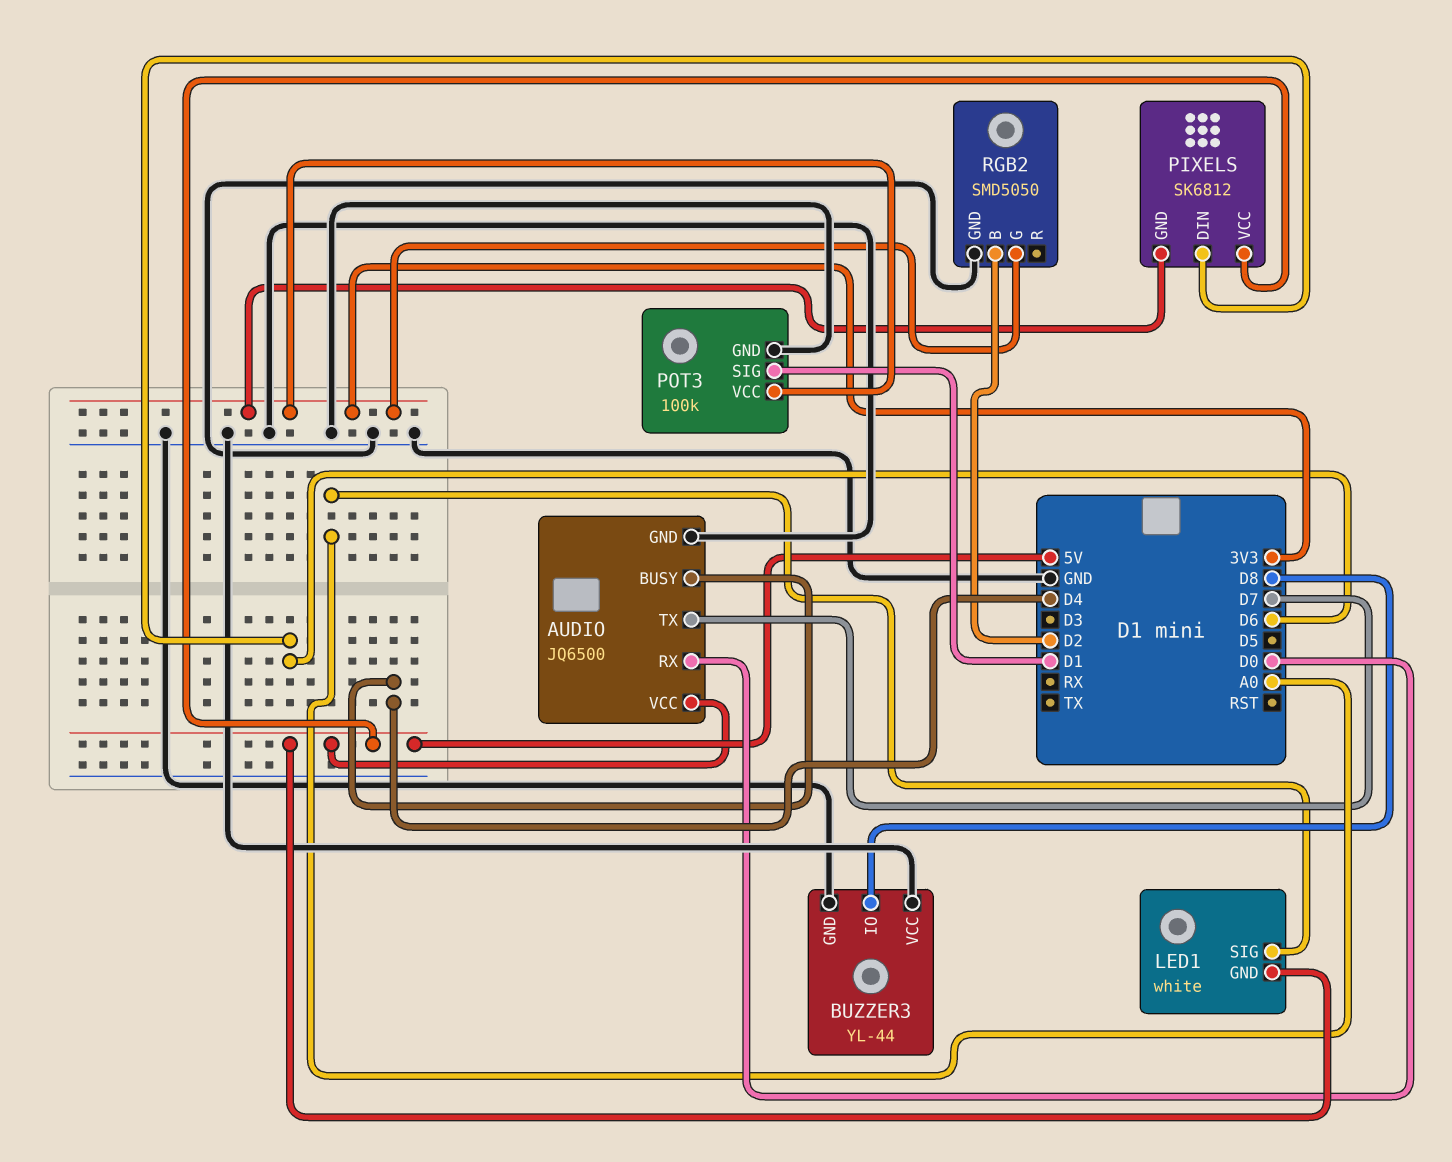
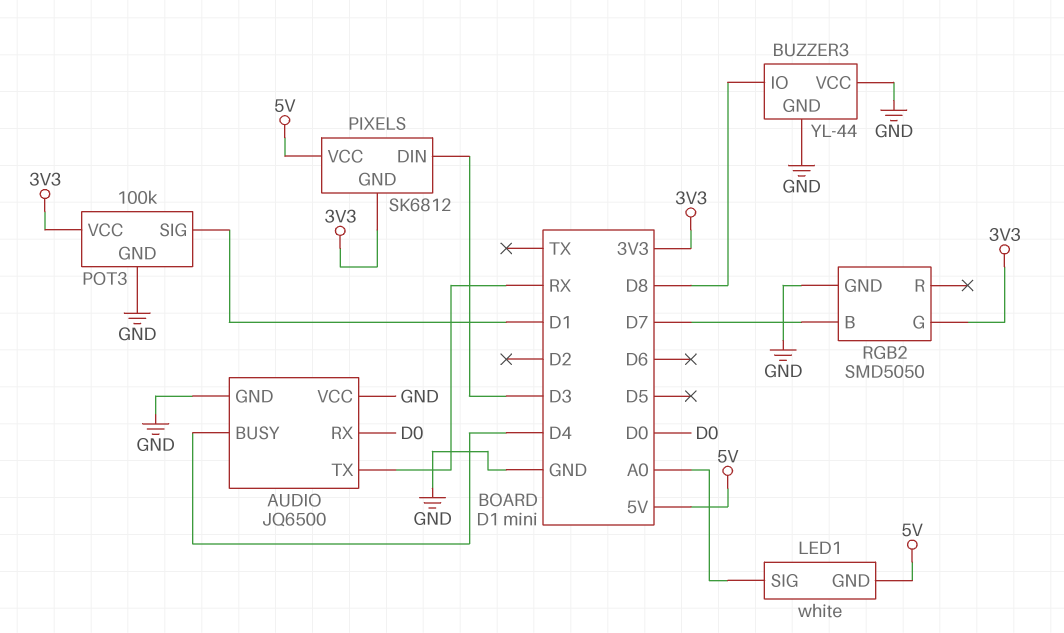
AUDIO pin TX: D7 -> RX
AUDIO pin VCC: 5V -> GND
PIXELS pin DIN: D6 -> D3
RGB2 pin B: D2 -> D7

